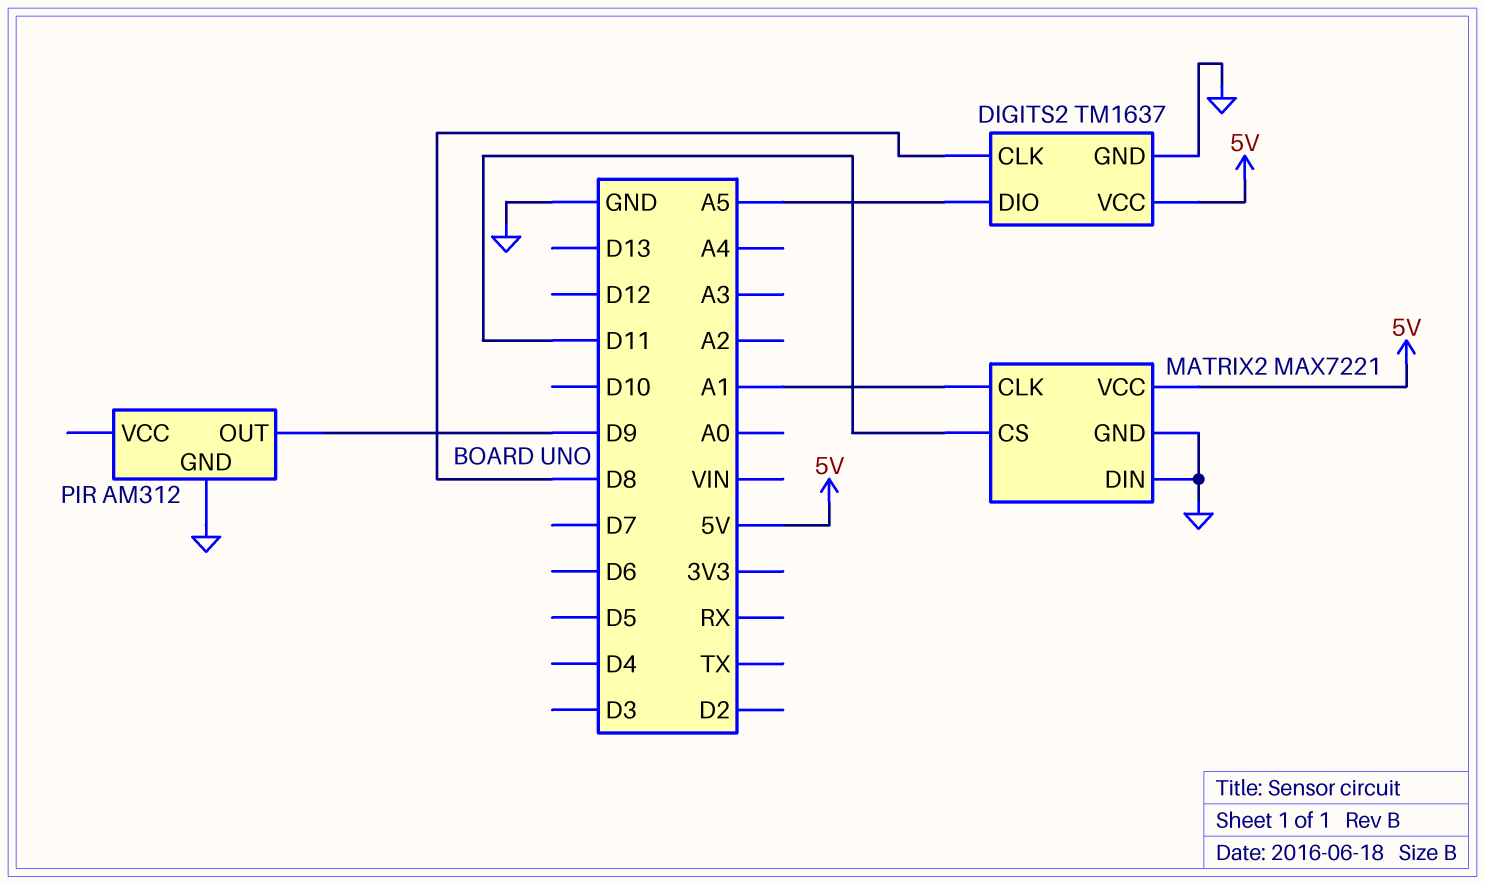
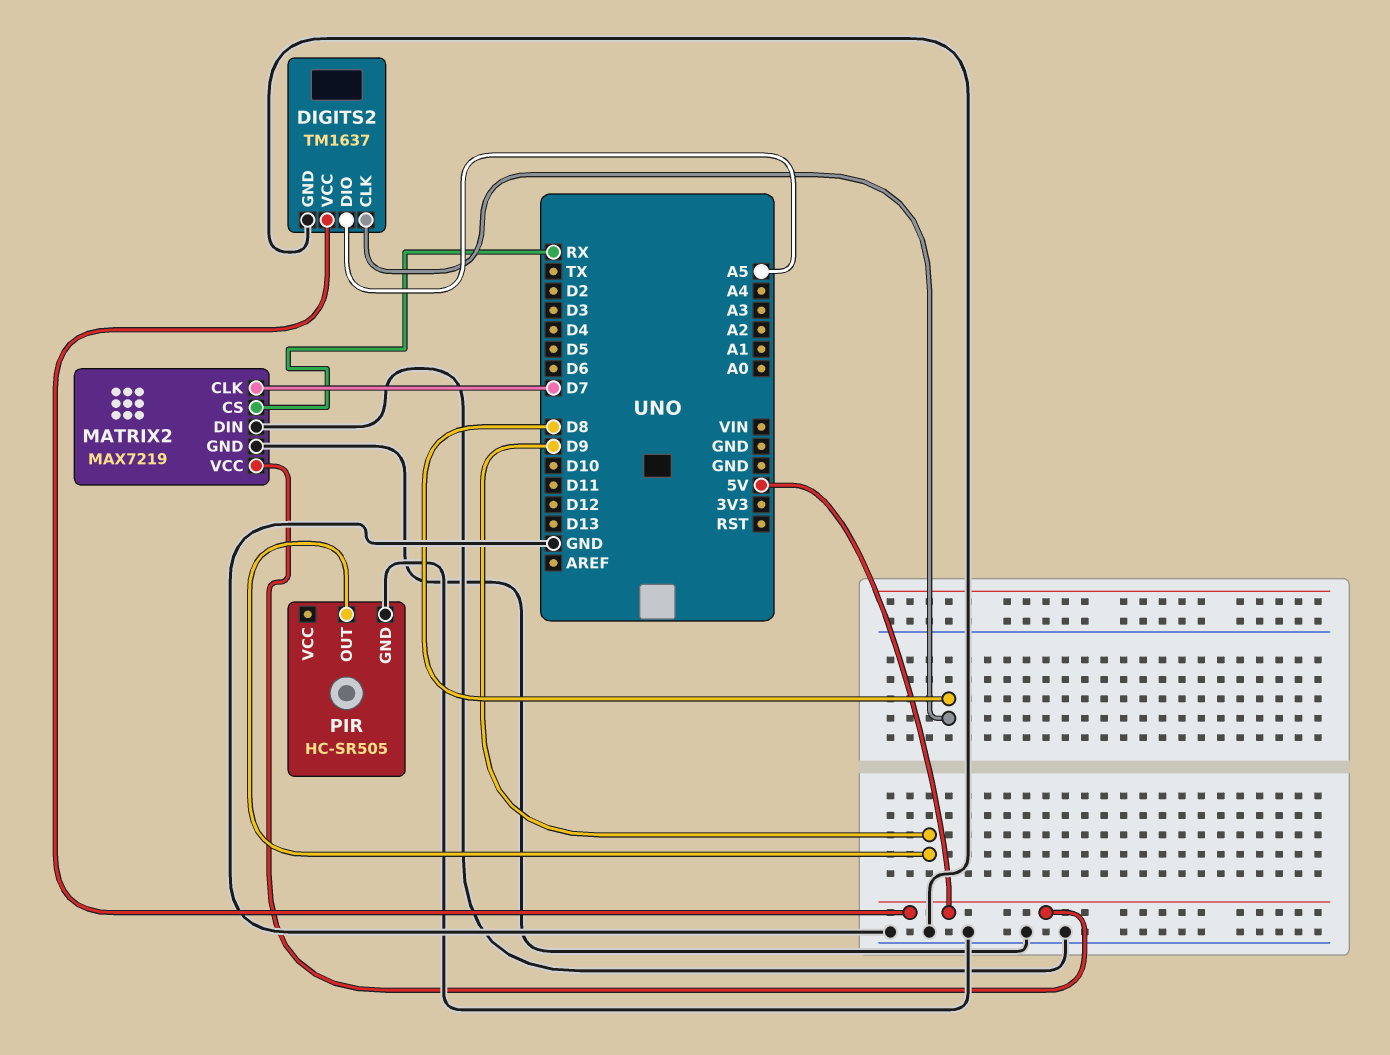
MATRIX2: MAX7221 -> MAX7219
MATRIX2 pin CLK: A1 -> D7
MATRIX2 pin CS: D11 -> RX
PIR: AM312 -> HC-SR505

